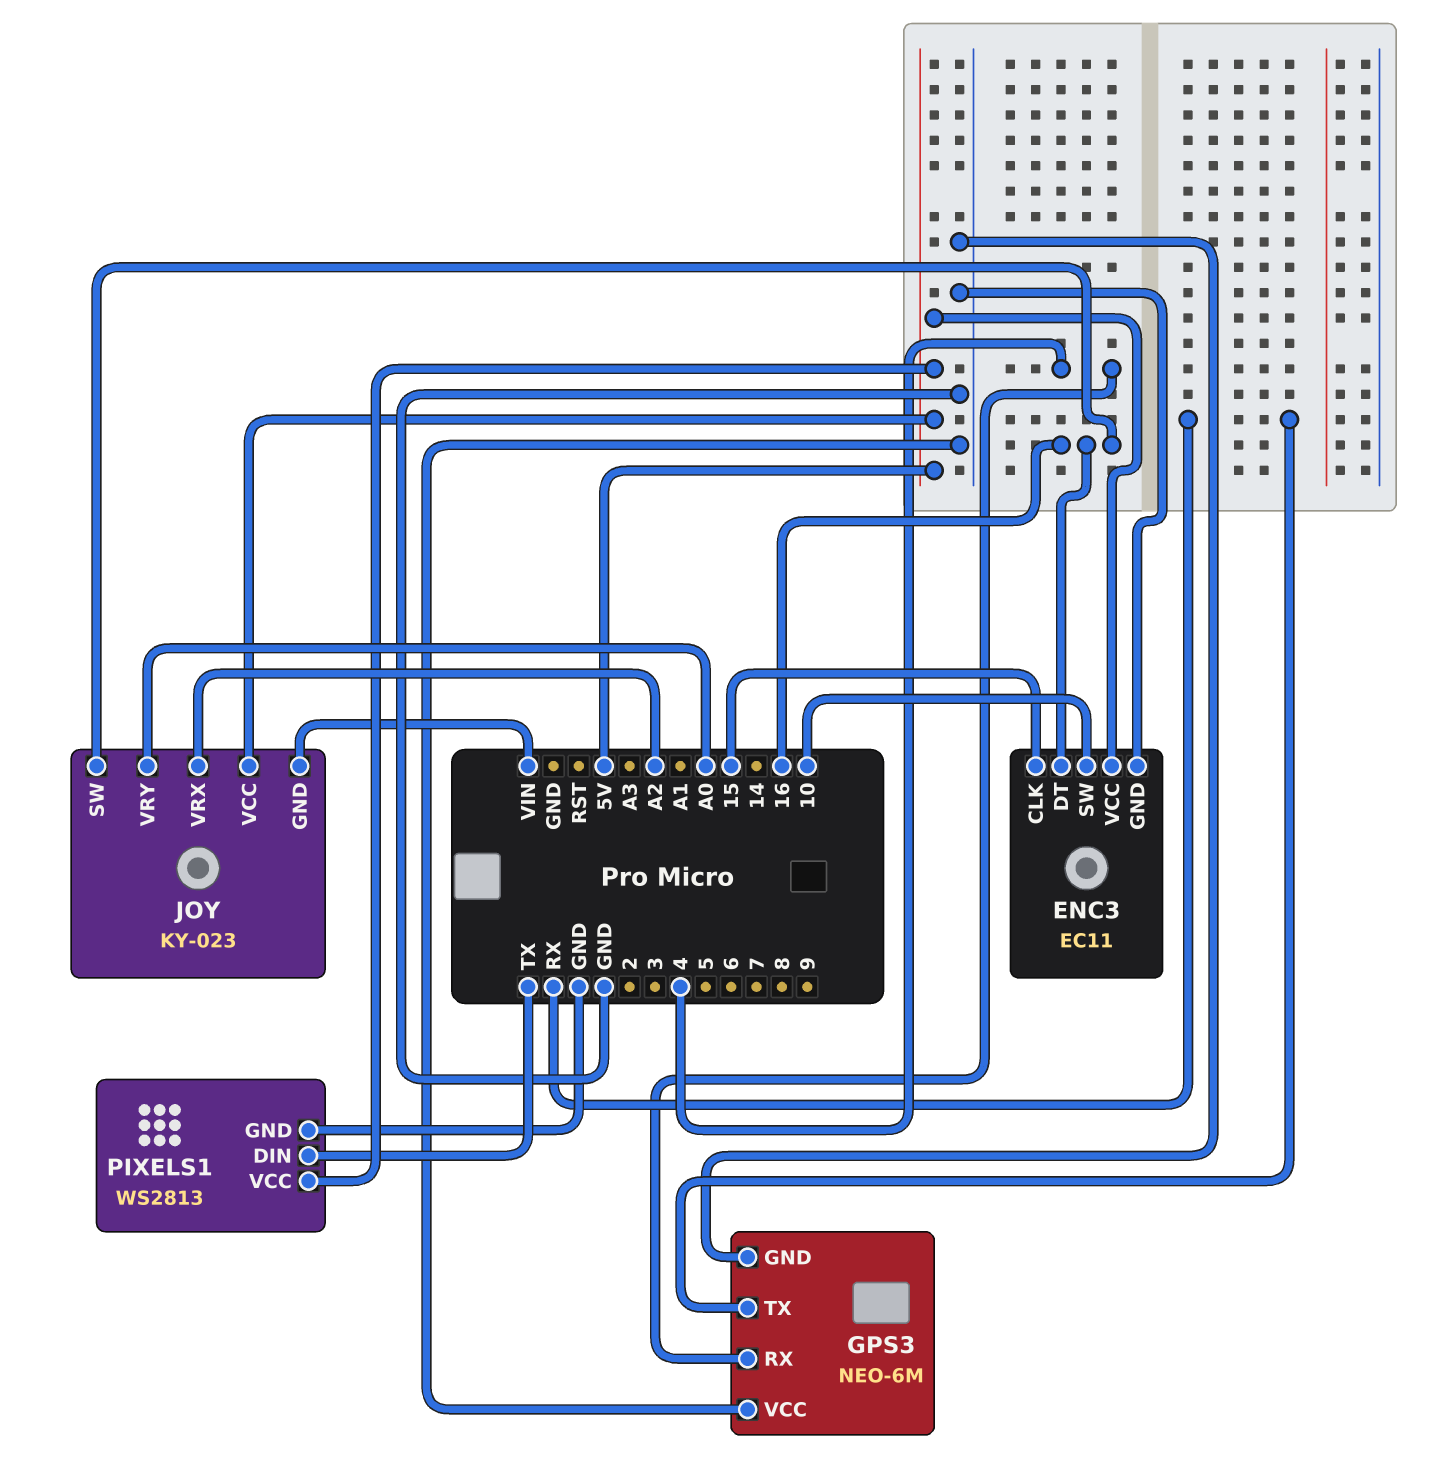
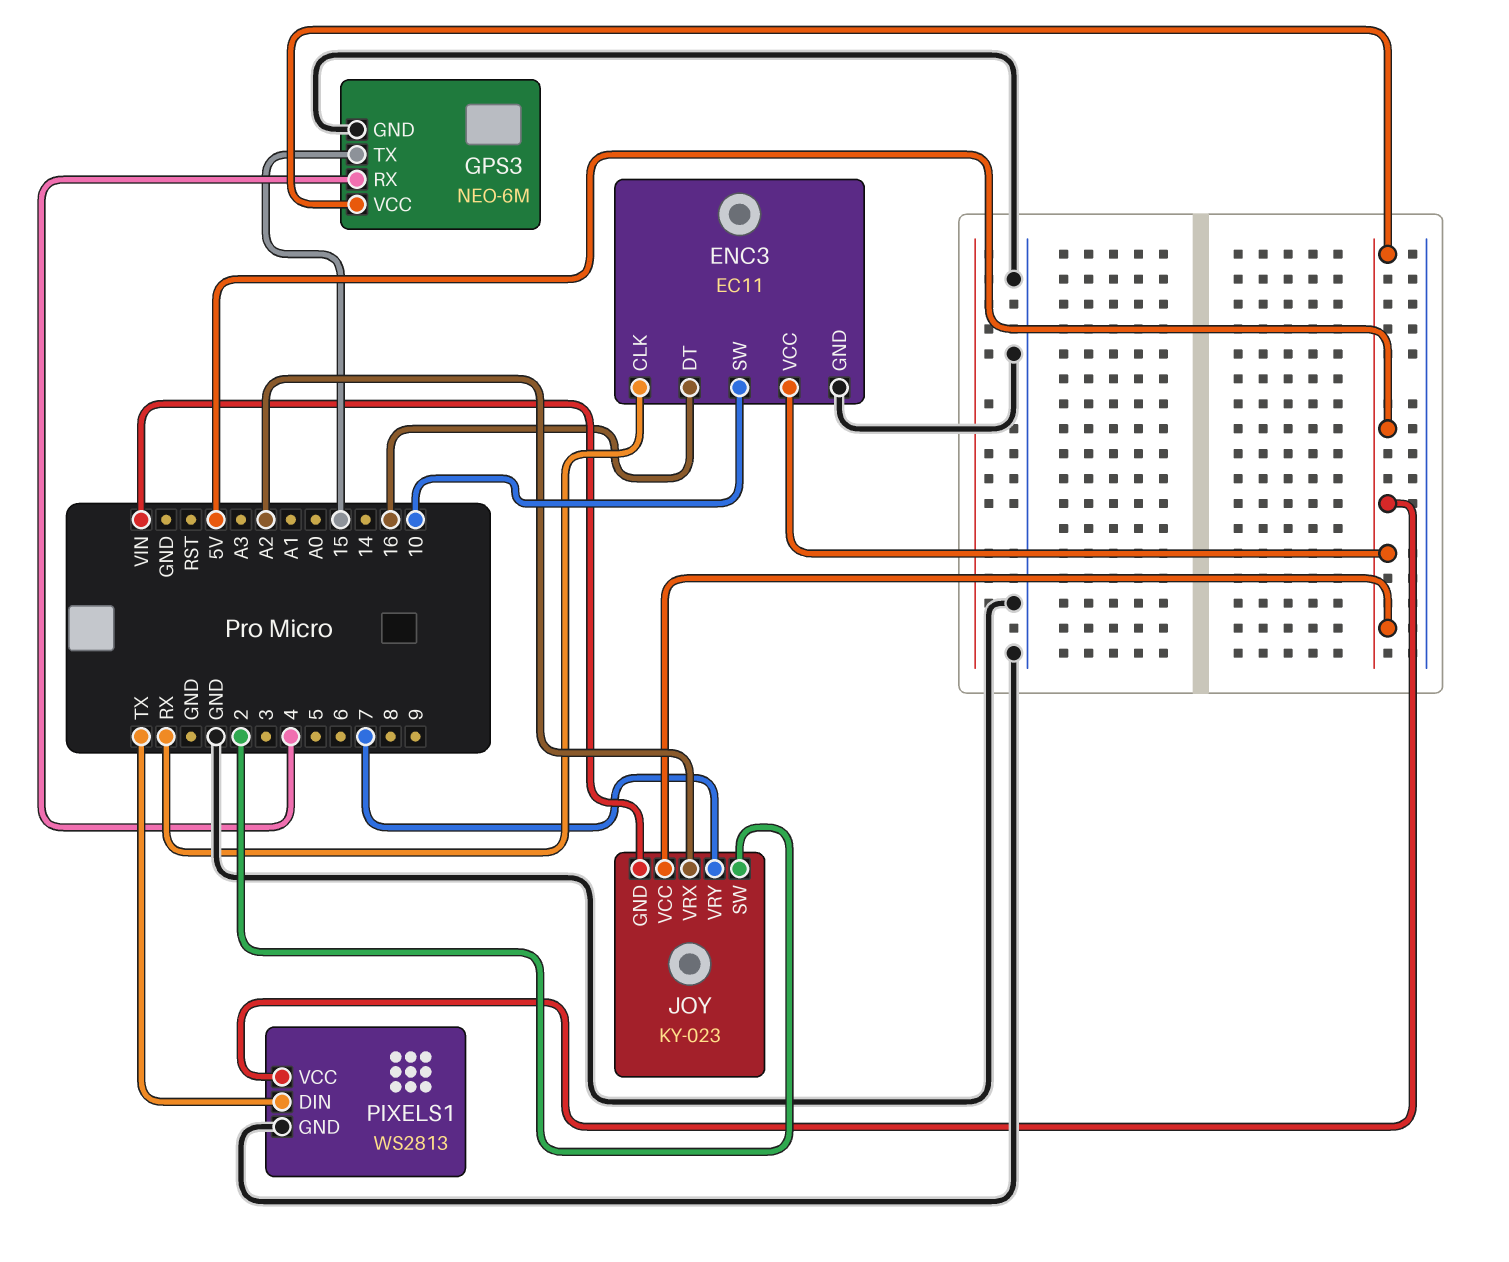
ENC3 pin CLK: 15 -> RX
GPS3 pin TX: RX -> 15
GPS3 pin VCC: GND -> 5V
JOY pin SW: 16 -> 2
JOY pin VRY: A0 -> 7

